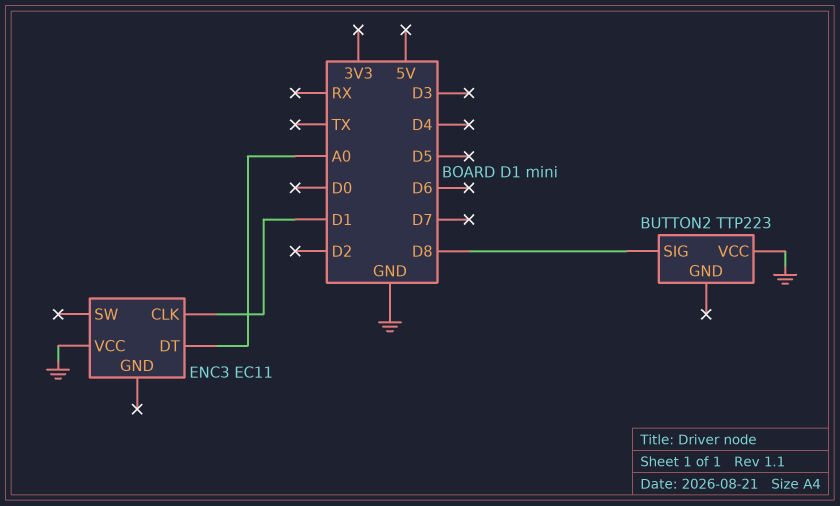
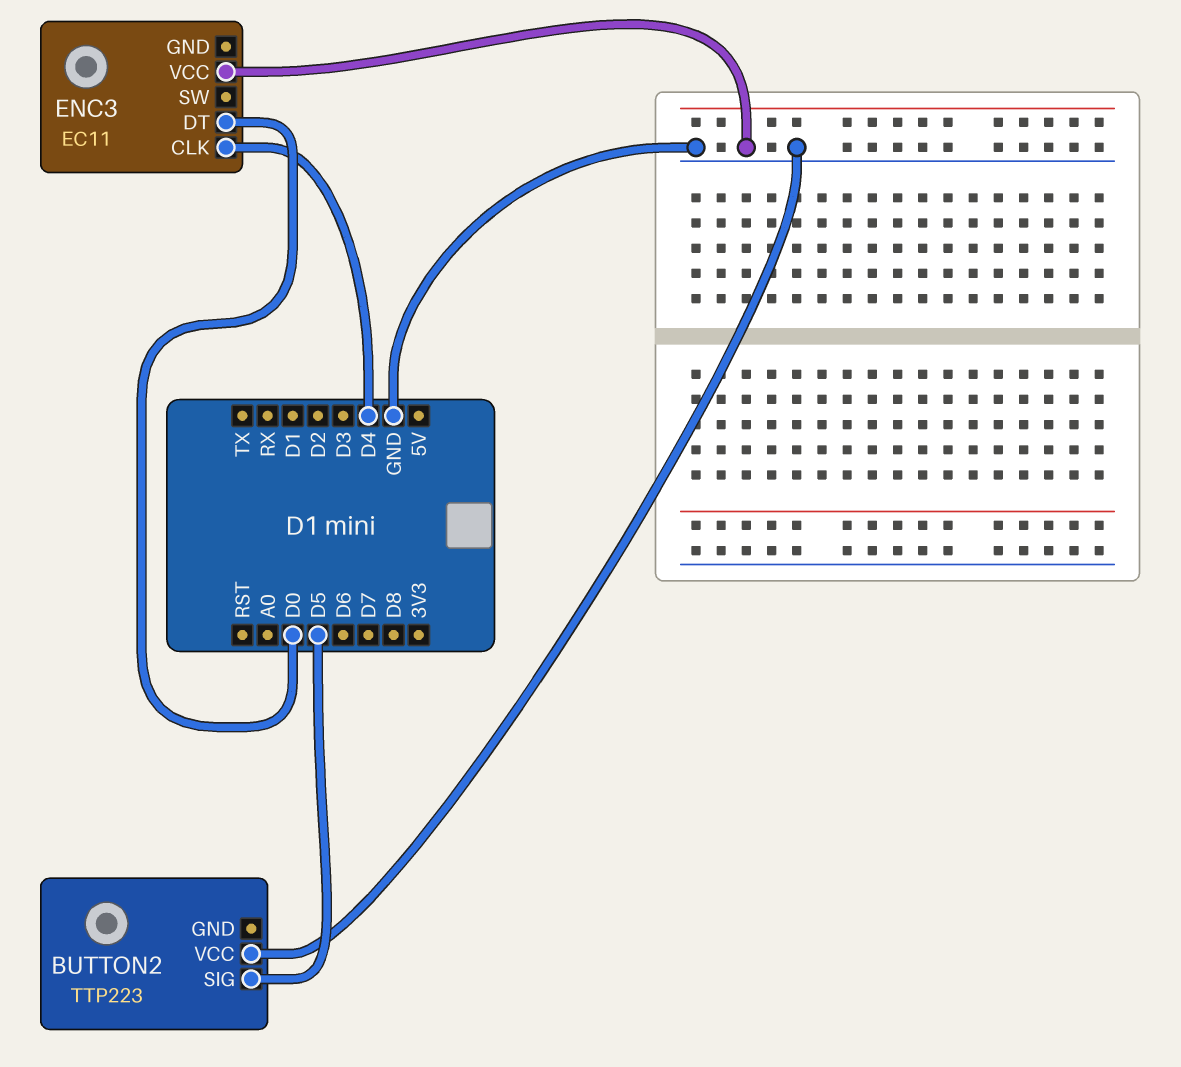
BUTTON2 pin SIG: D8 -> D5
ENC3 pin CLK: D1 -> D4
ENC3 pin DT: A0 -> D0

